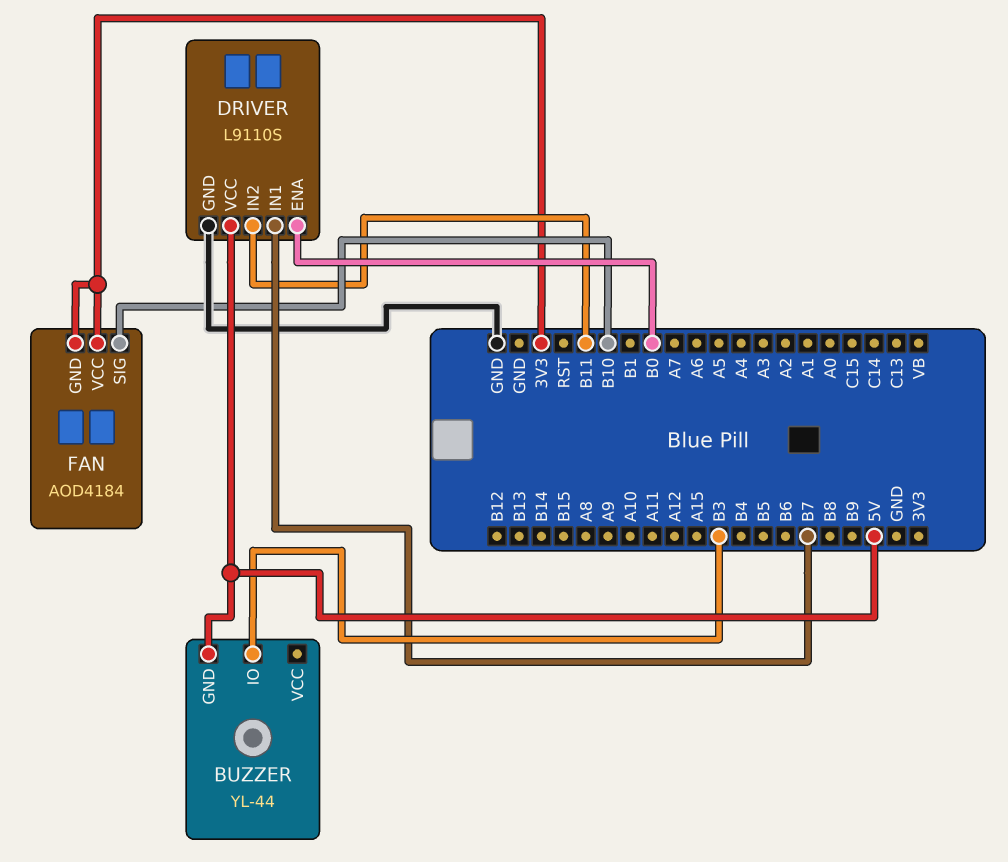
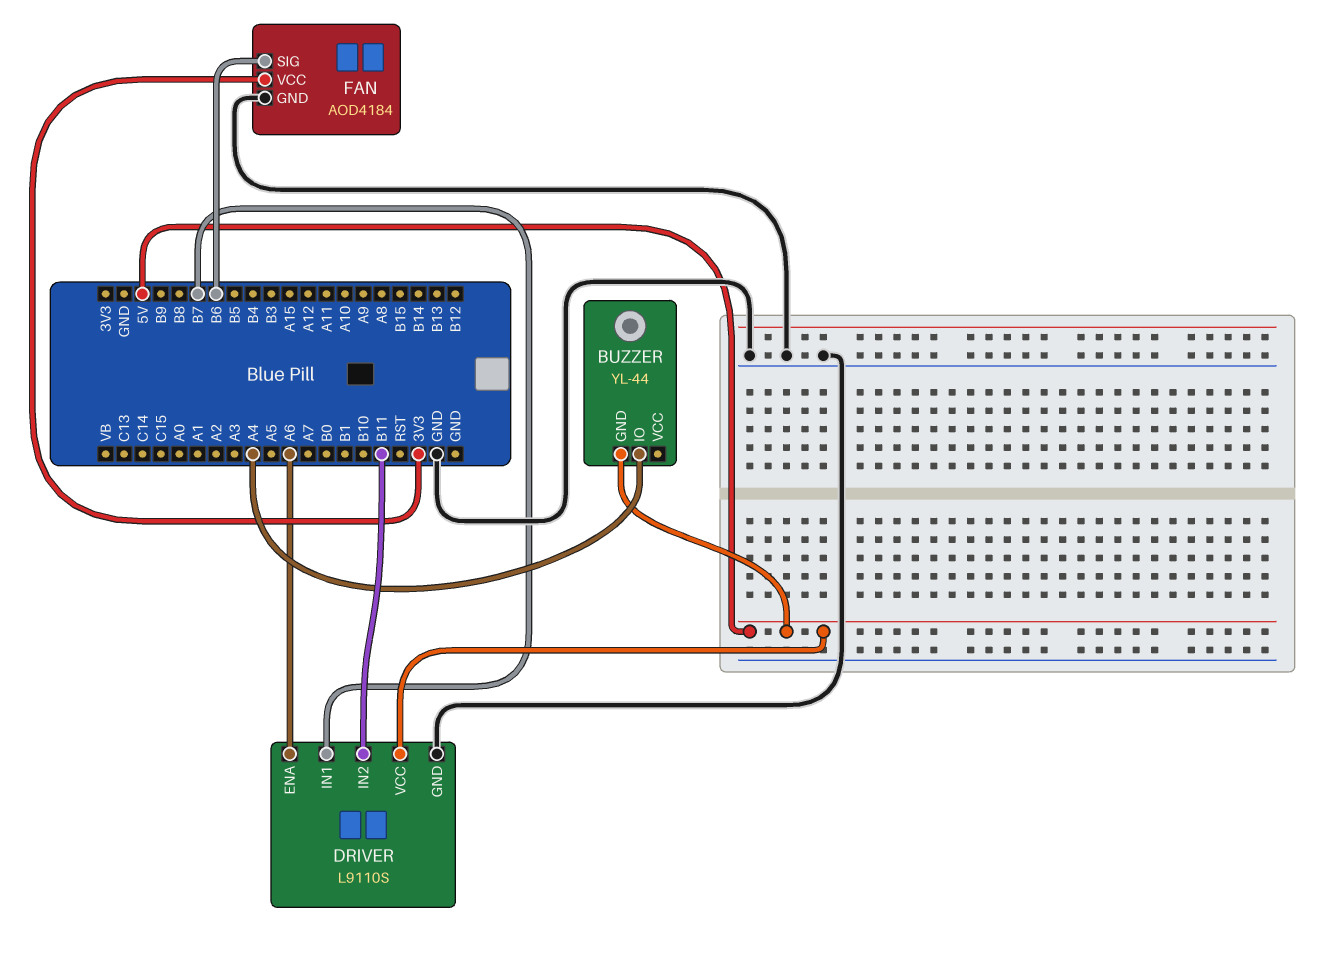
BUZZER pin IO: B3 -> A4
DRIVER pin ENA: B0 -> A6
FAN pin GND: 3V3 -> GND
FAN pin SIG: B10 -> B6

